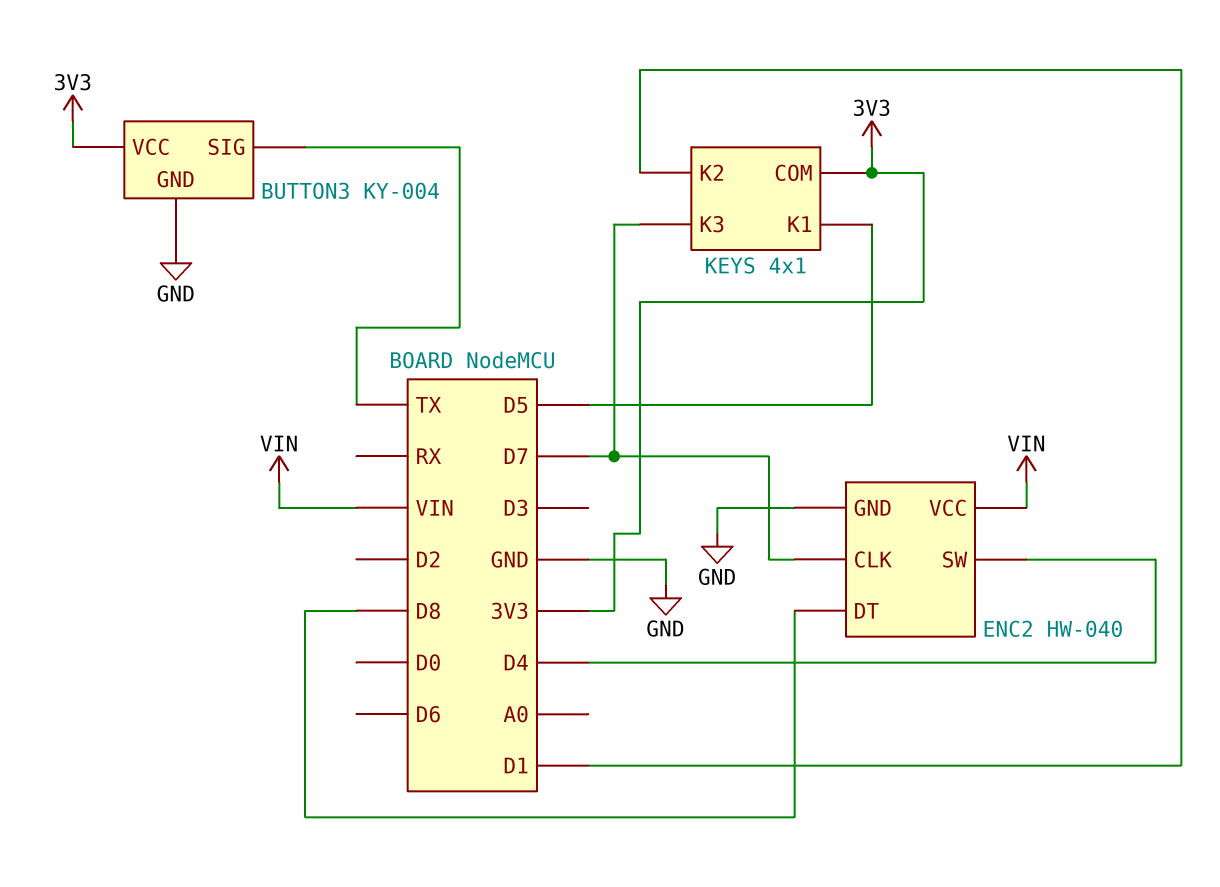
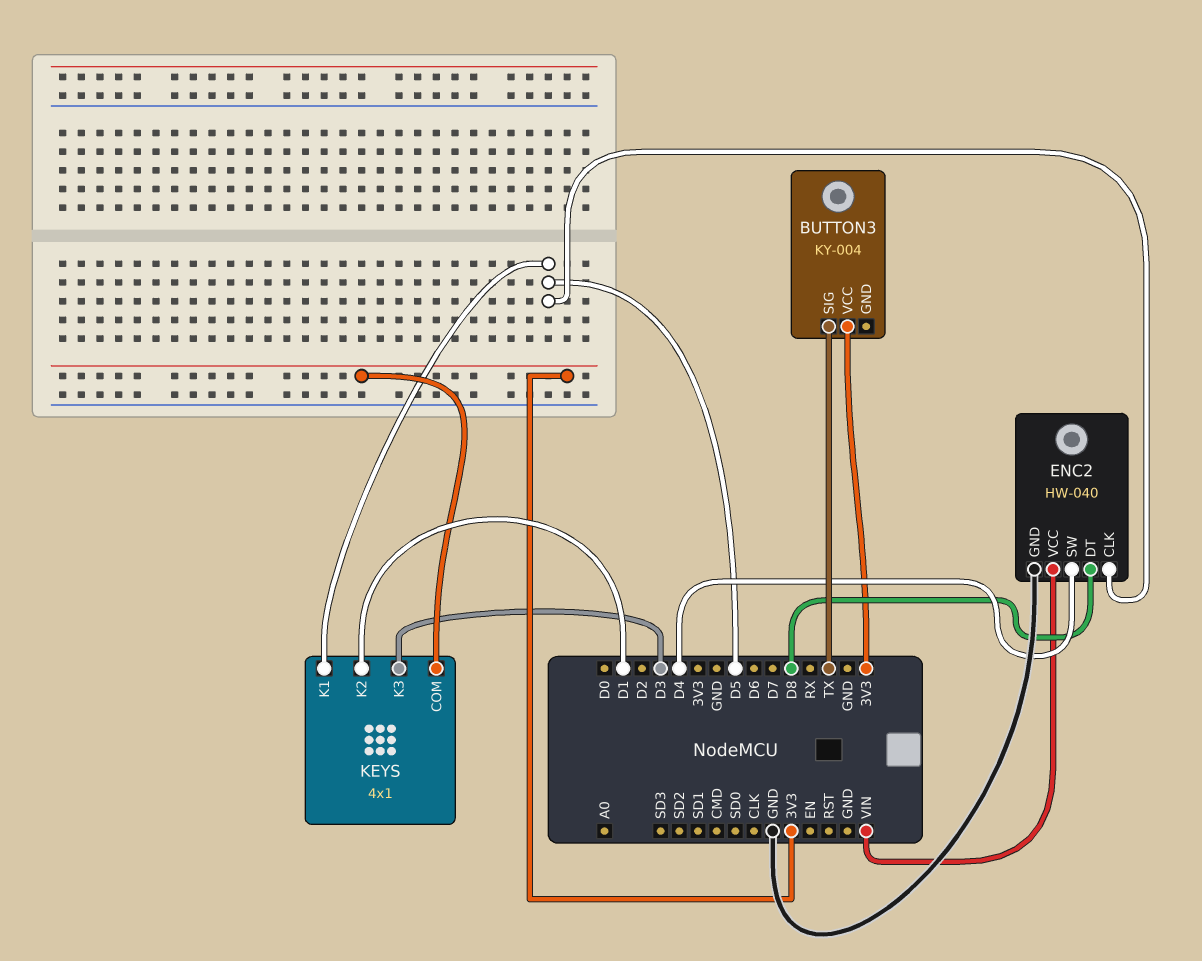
BUTTON3 pin GND: GND -> none
ENC2 pin CLK: D7 -> D5
KEYS pin K3: D7 -> D3

